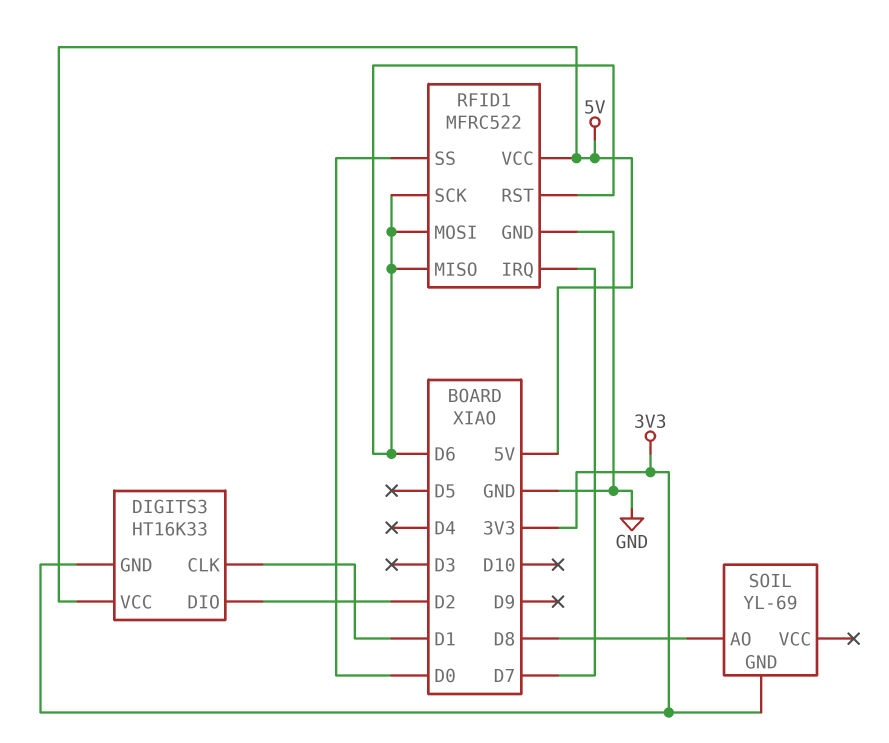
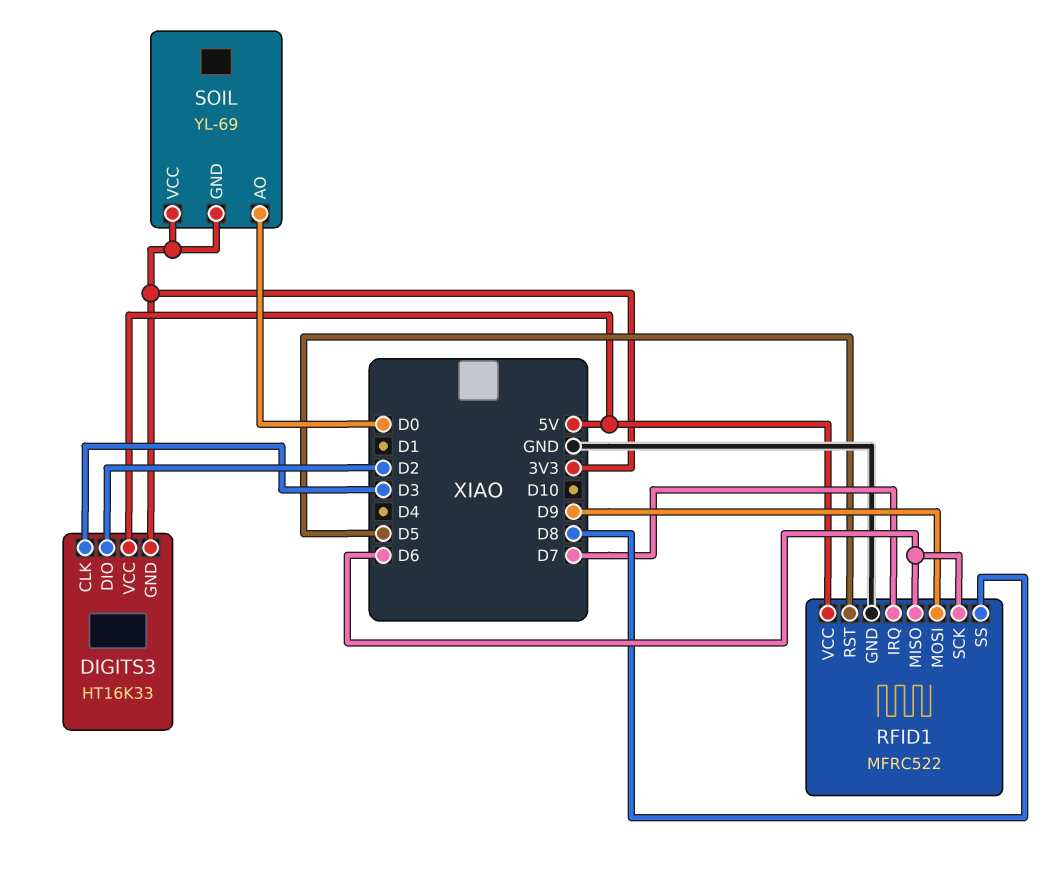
DIGITS3 pin CLK: D1 -> D3
RFID1 pin MOSI: D6 -> D9
RFID1 pin RST: D6 -> D5
RFID1 pin SS: D0 -> D8
SOIL pin AO: D8 -> D0
SOIL pin VCC: none -> 3V3

